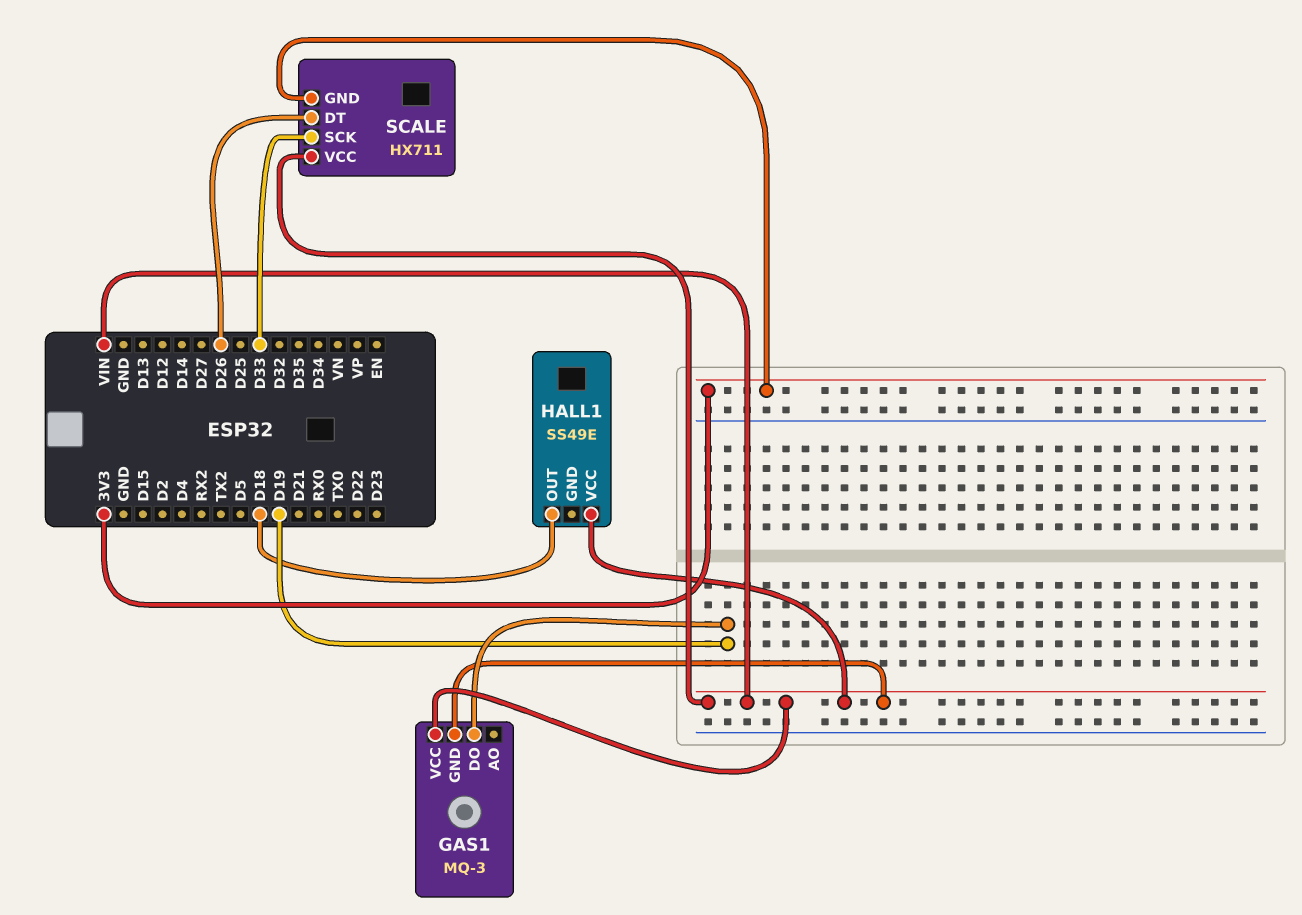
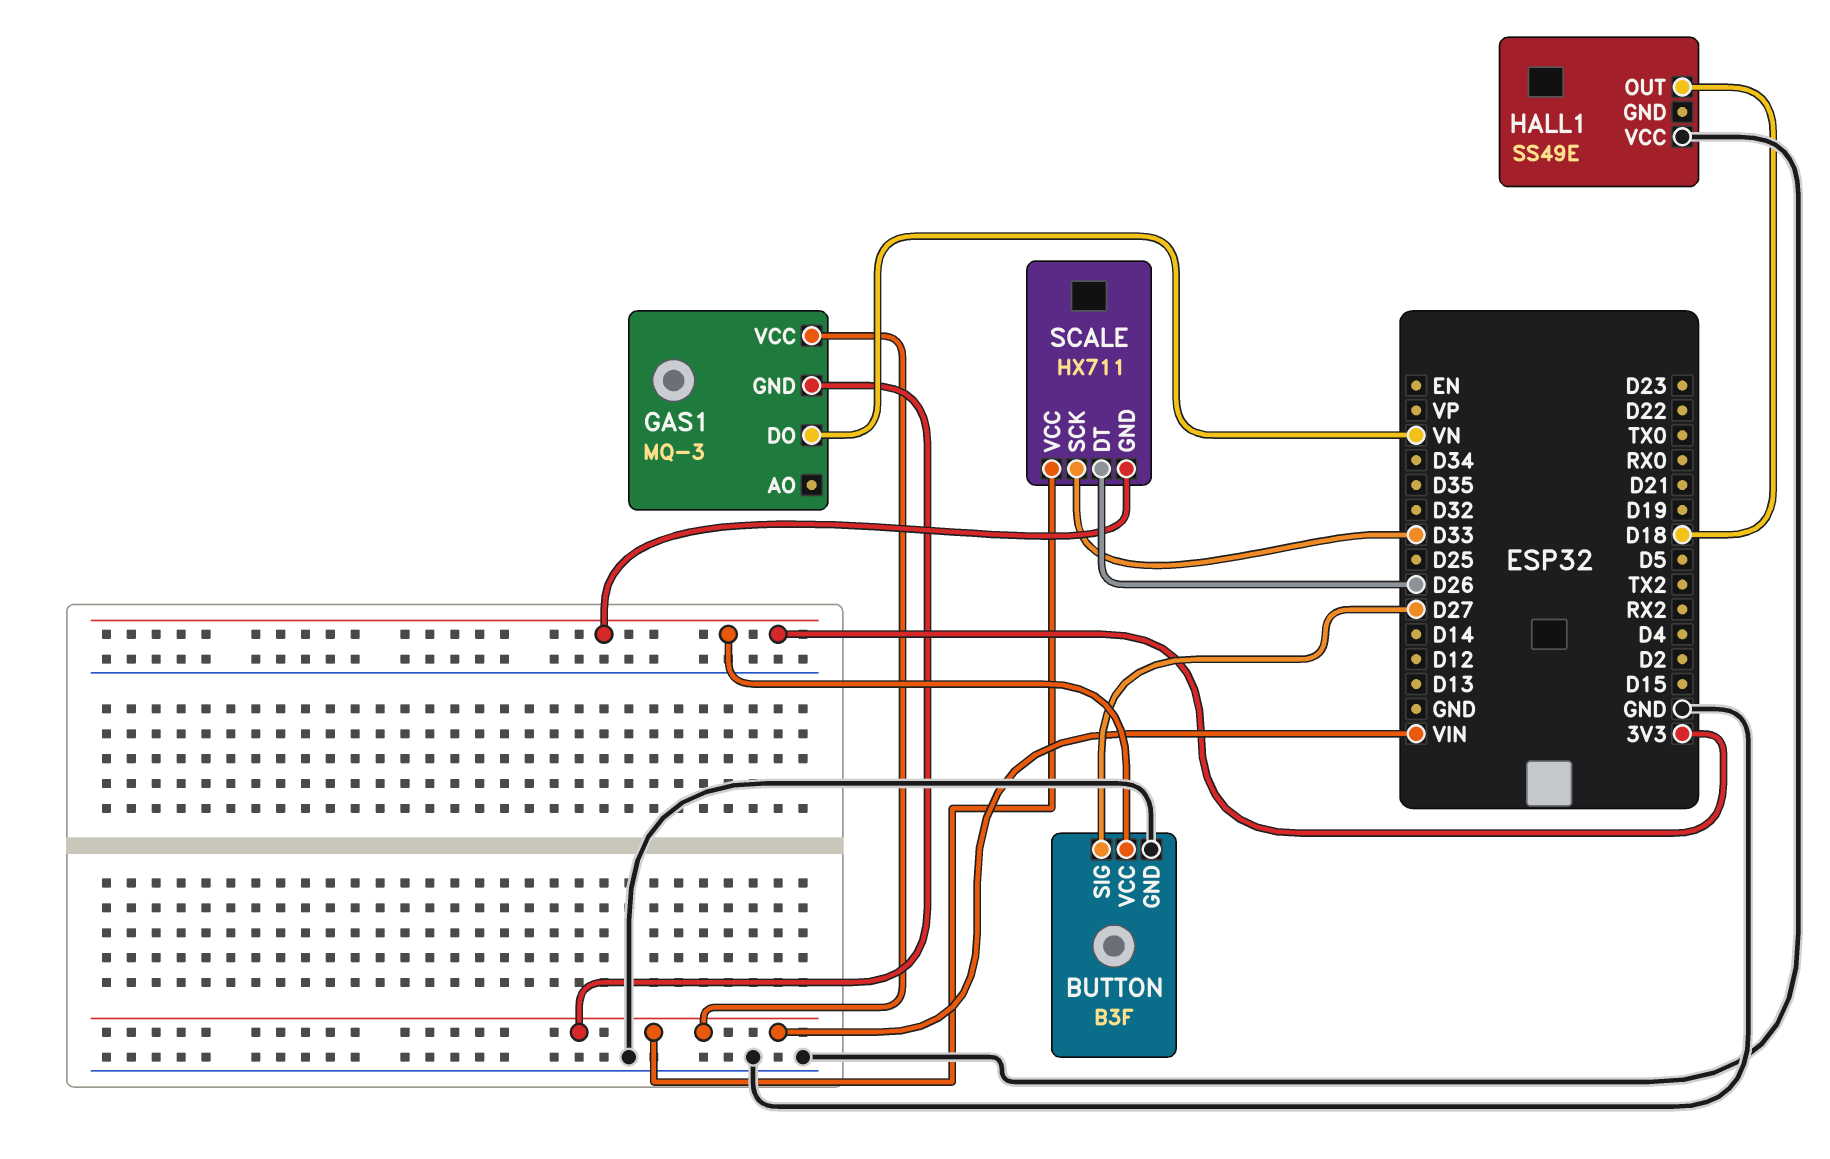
BUTTON: none -> B3F
BUTTON pin GND: none -> GND
BUTTON pin SIG: none -> D27
BUTTON pin VCC: none -> 3V3
GAS1 pin DO: D19 -> VN
HALL1 pin VCC: VIN -> GND

